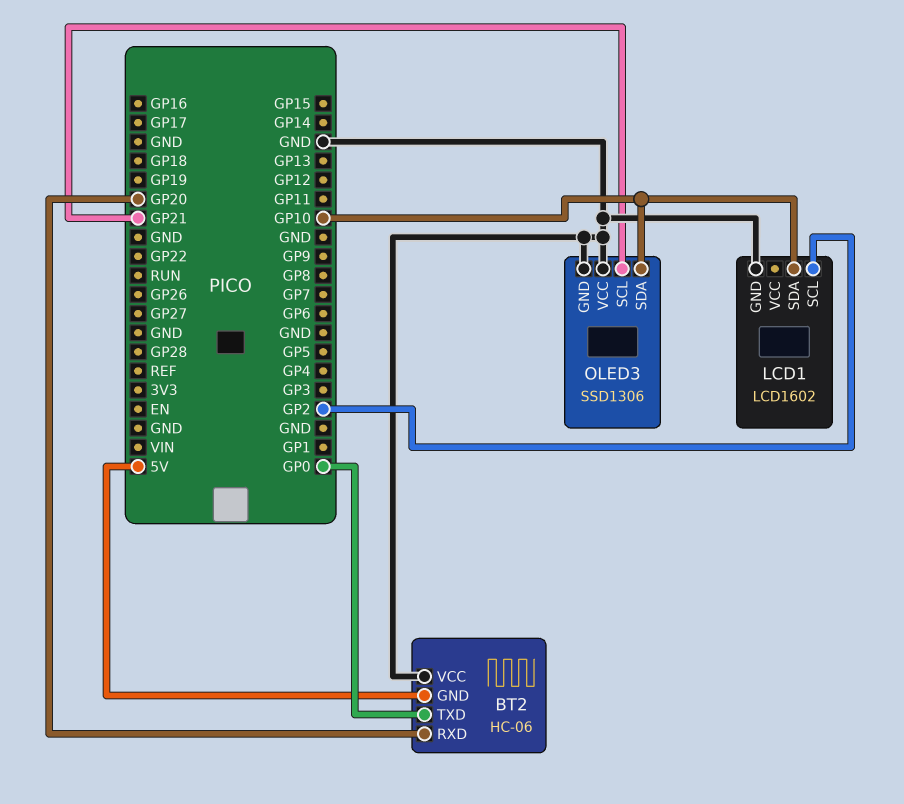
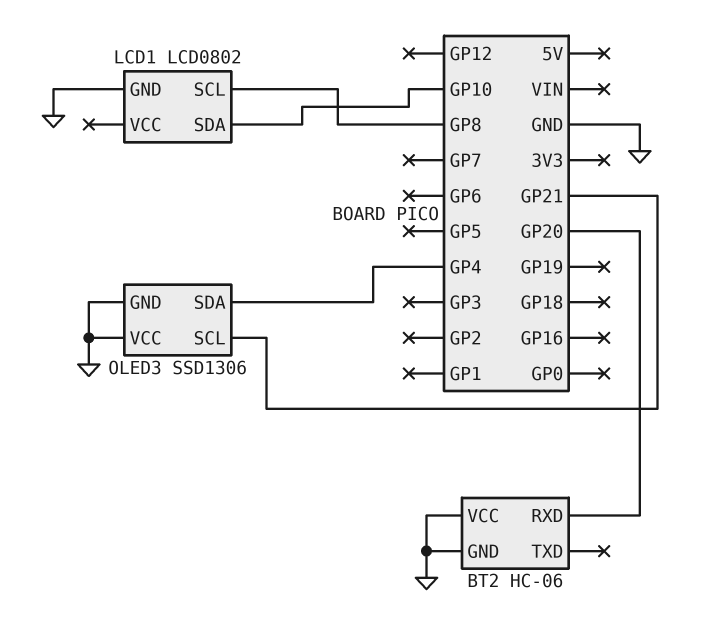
BT2 pin GND: 5V -> GND
BT2 pin TXD: GP0 -> none
LCD1: LCD1602 -> LCD0802
LCD1 pin SCL: GP2 -> GP8
OLED3 pin SDA: GP10 -> GP4

